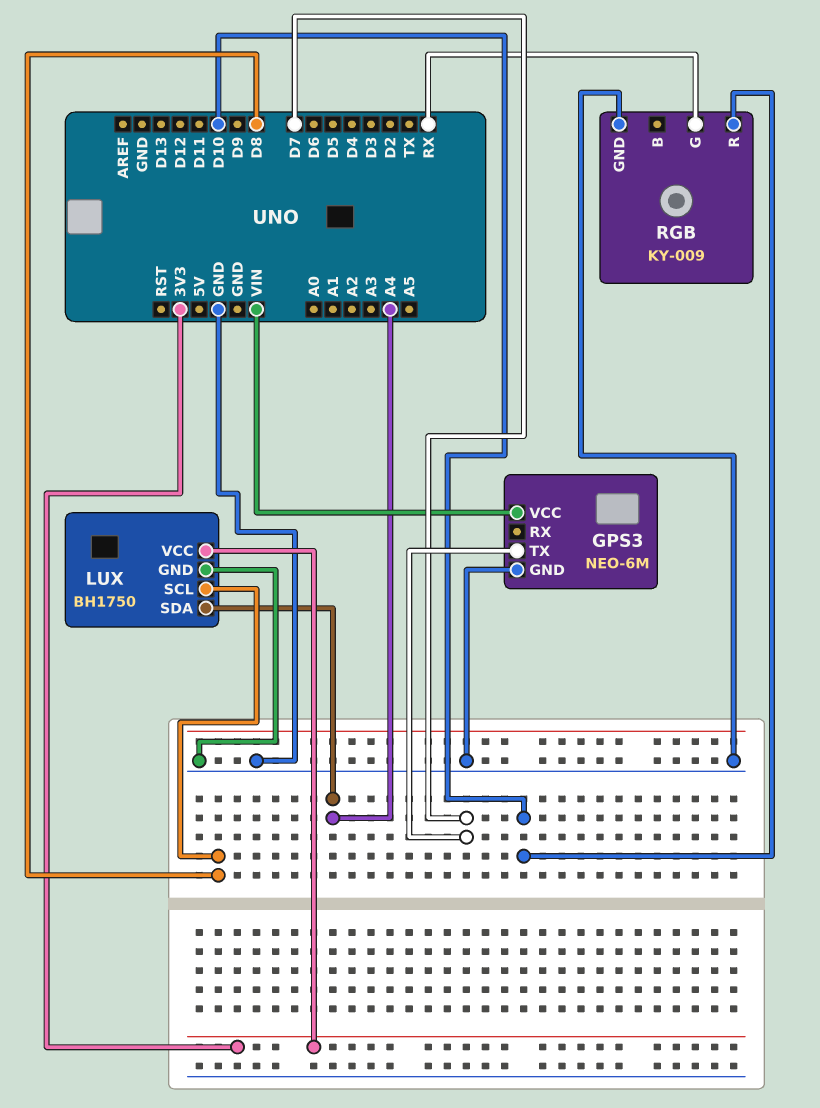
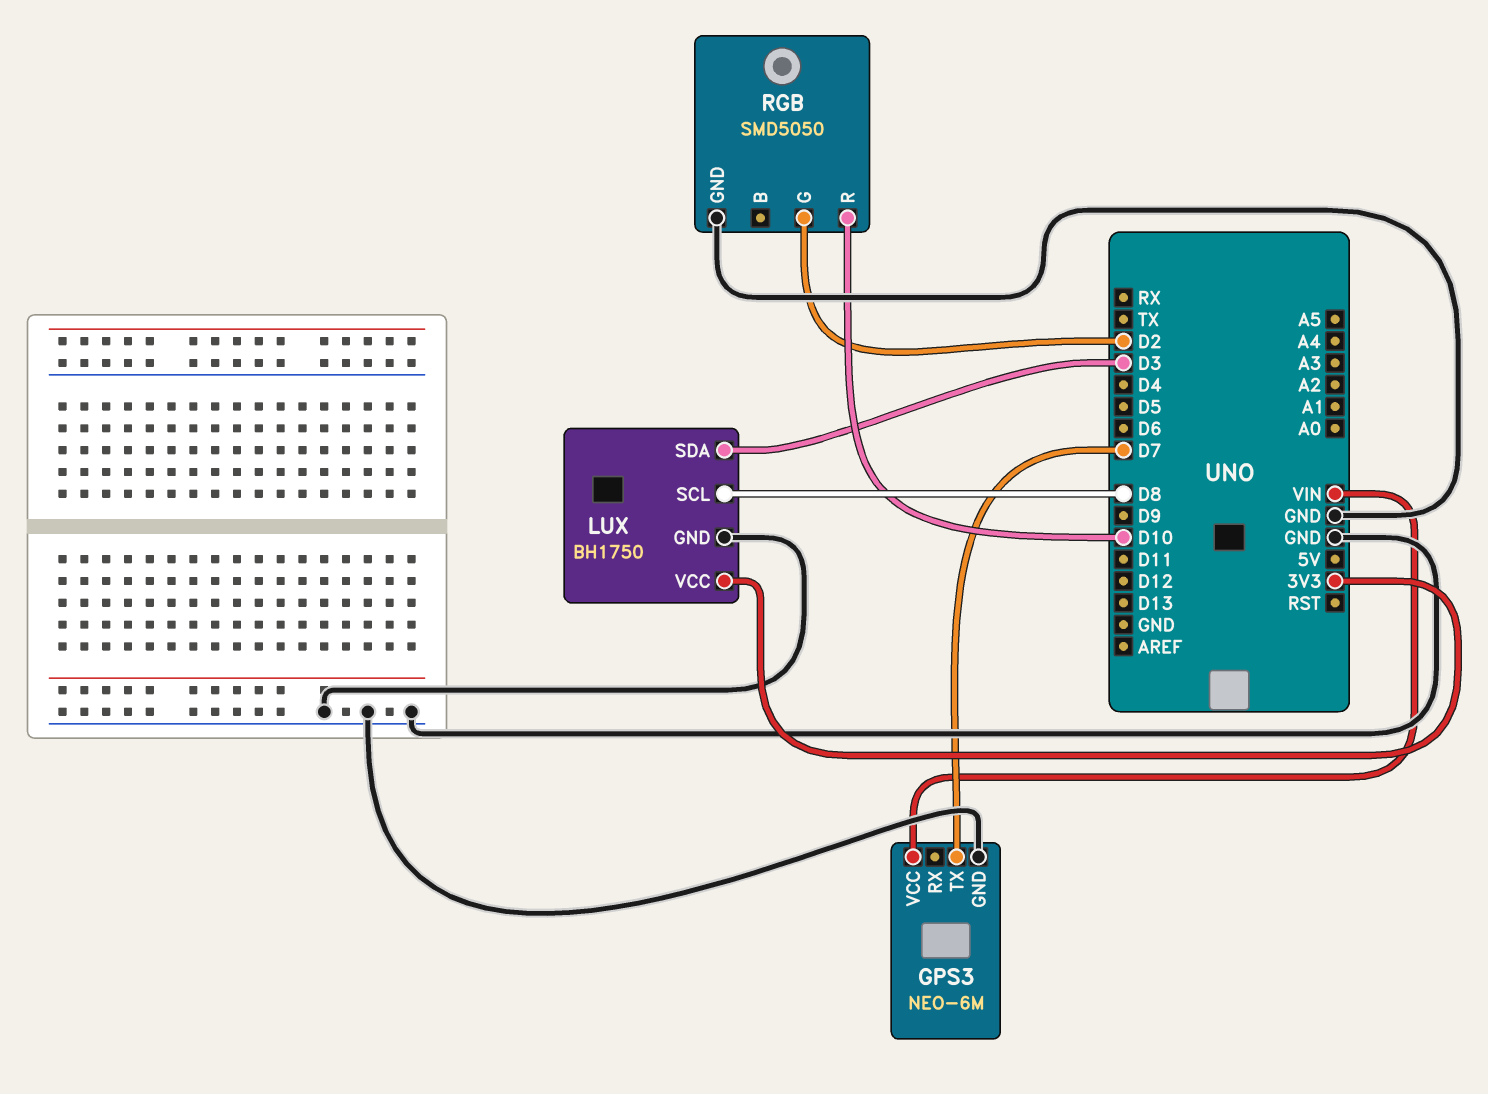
LUX pin SDA: A4 -> D3
RGB: KY-009 -> SMD5050
RGB pin G: RX -> D2

